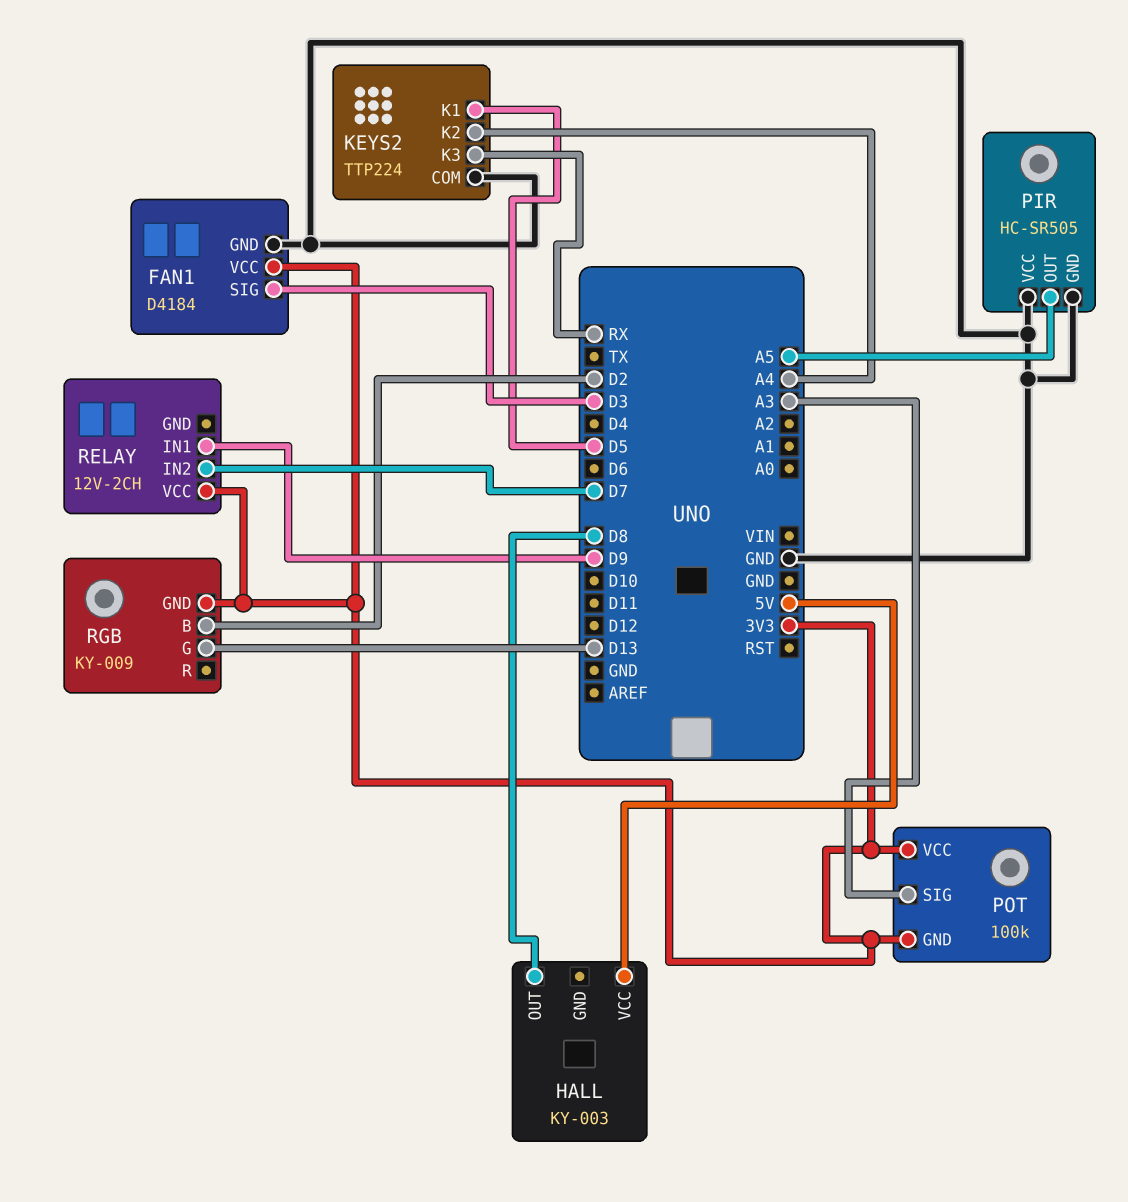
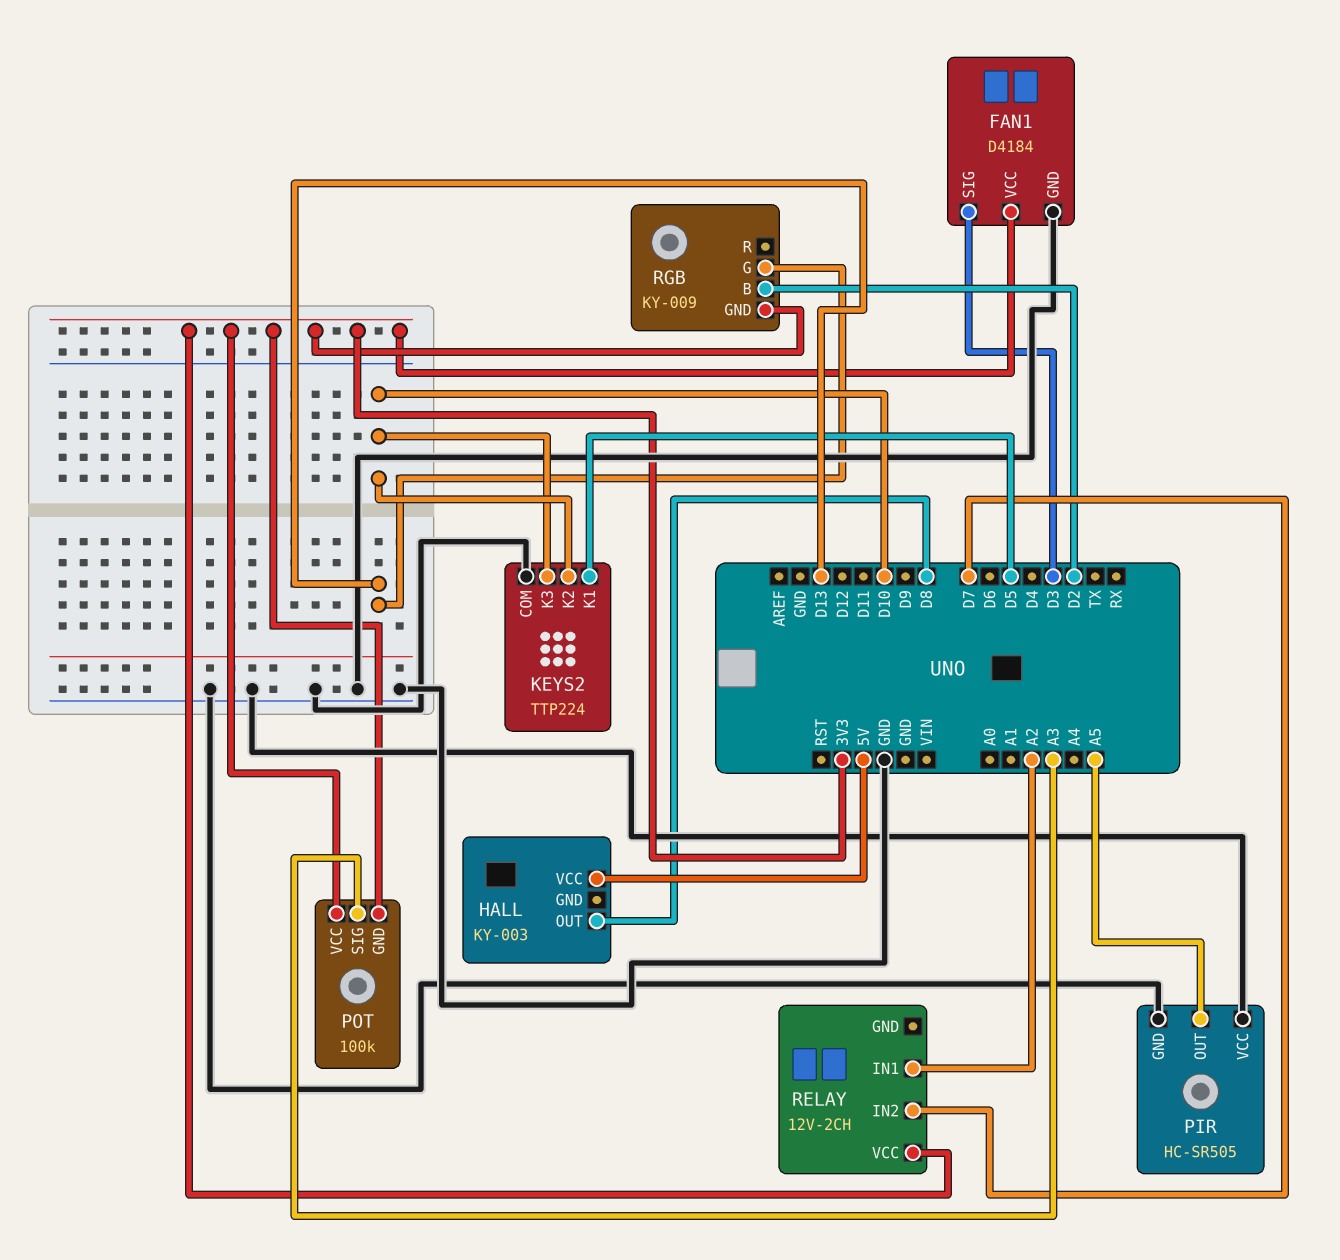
KEYS2 pin K2: A4 -> D10
KEYS2 pin K3: RX -> D10
RELAY pin IN1: D9 -> A2

